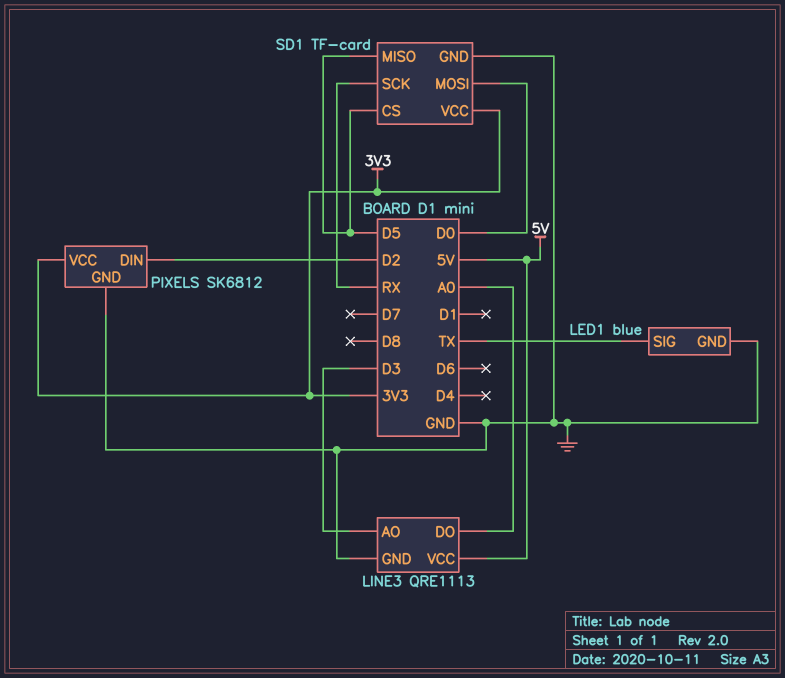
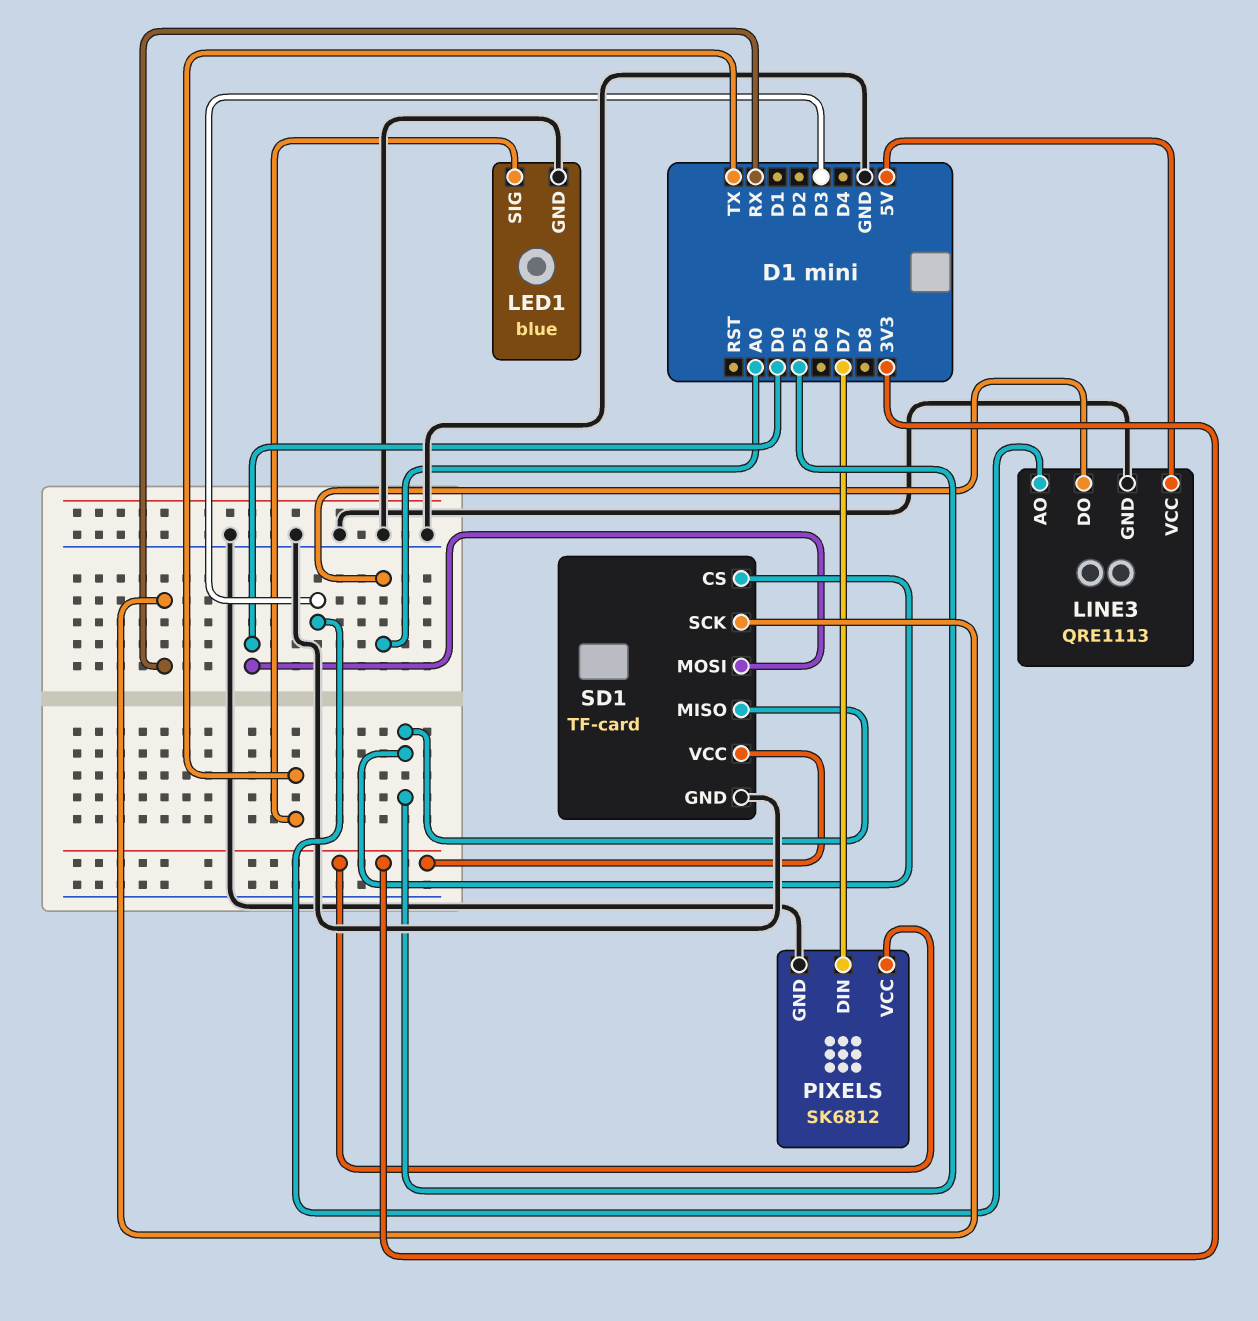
PIXELS pin DIN: D2 -> D7

